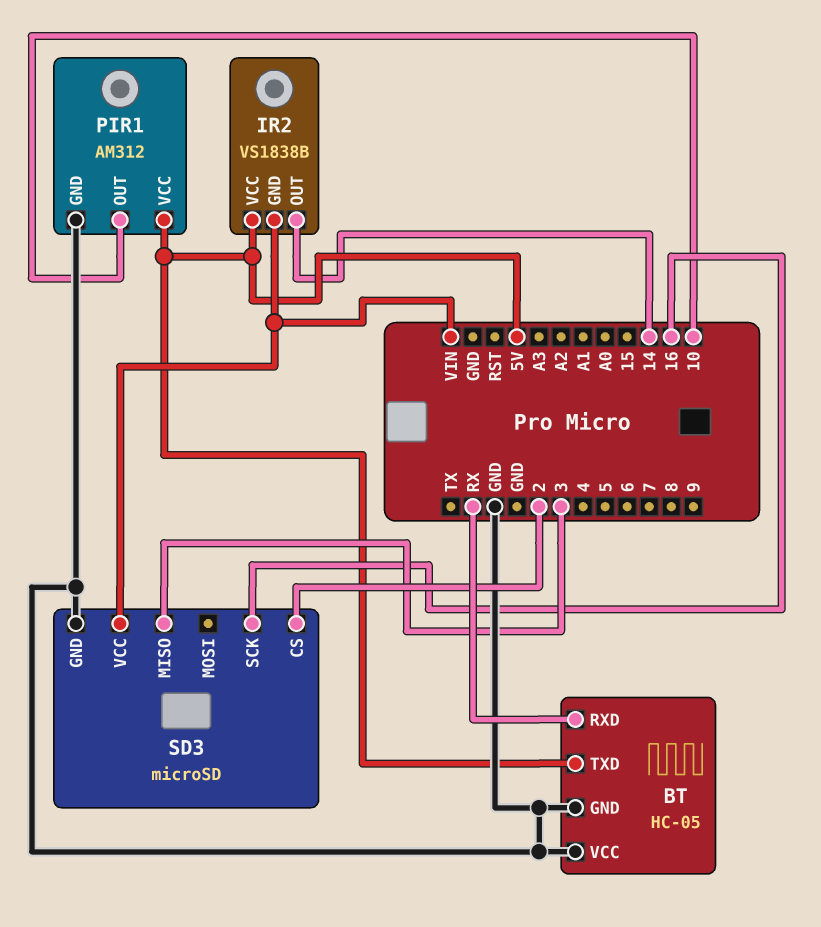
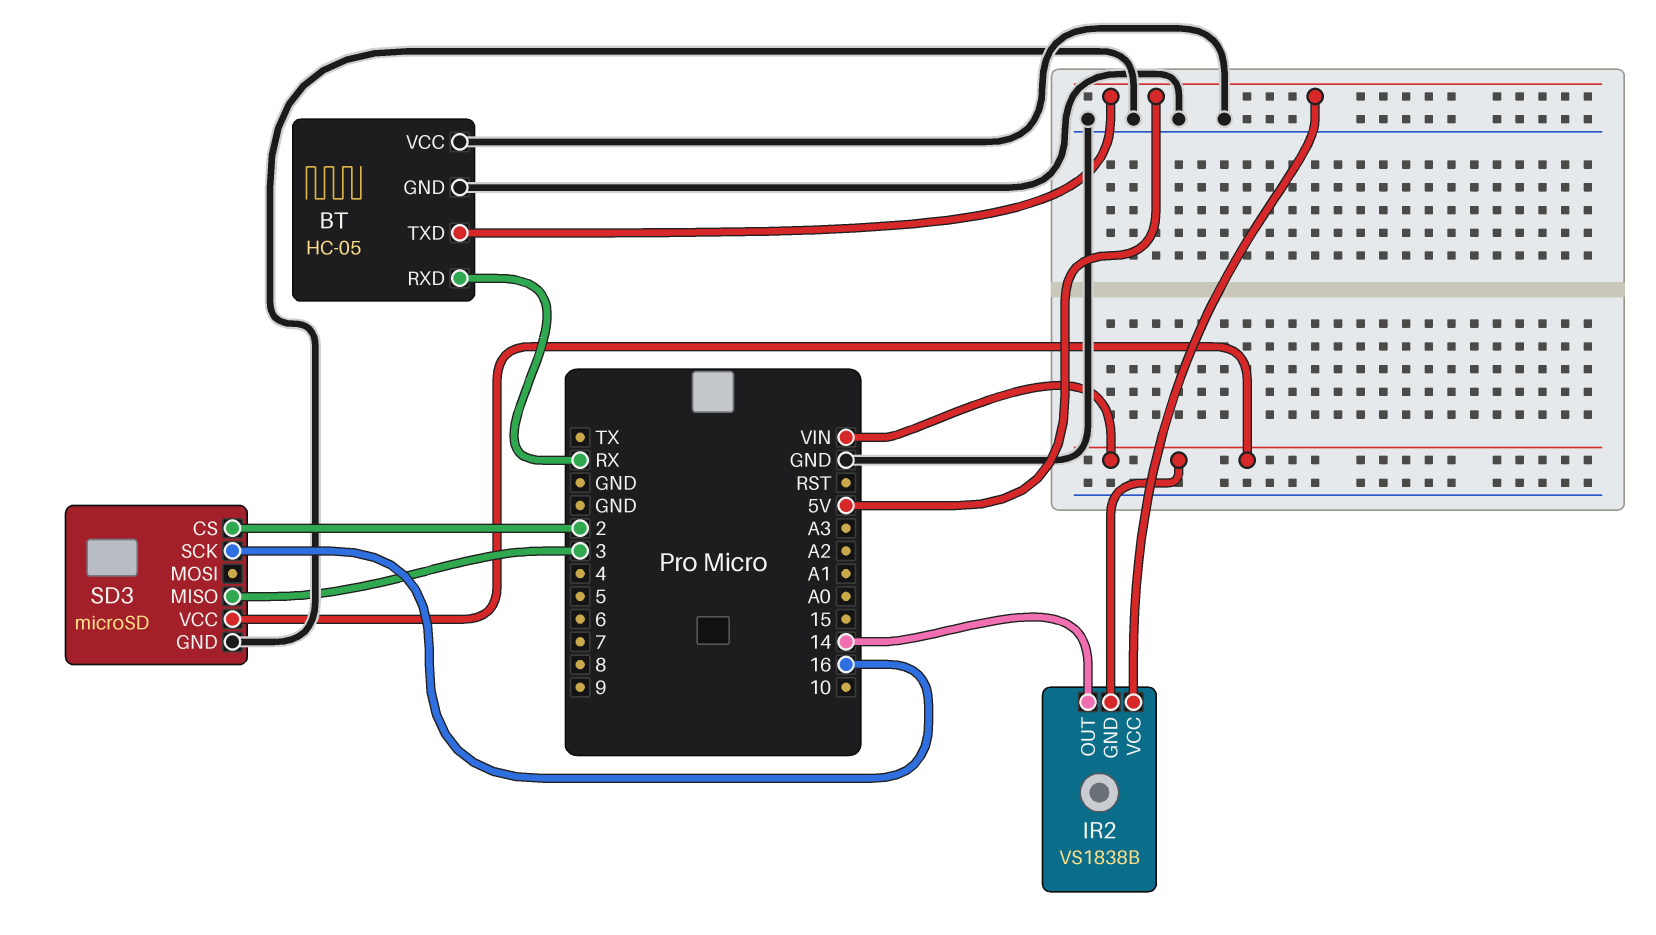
PIR1: AM312 -> none
PIR1 pin GND: GND -> none
PIR1 pin OUT: 10 -> none
PIR1 pin VCC: 5V -> none

